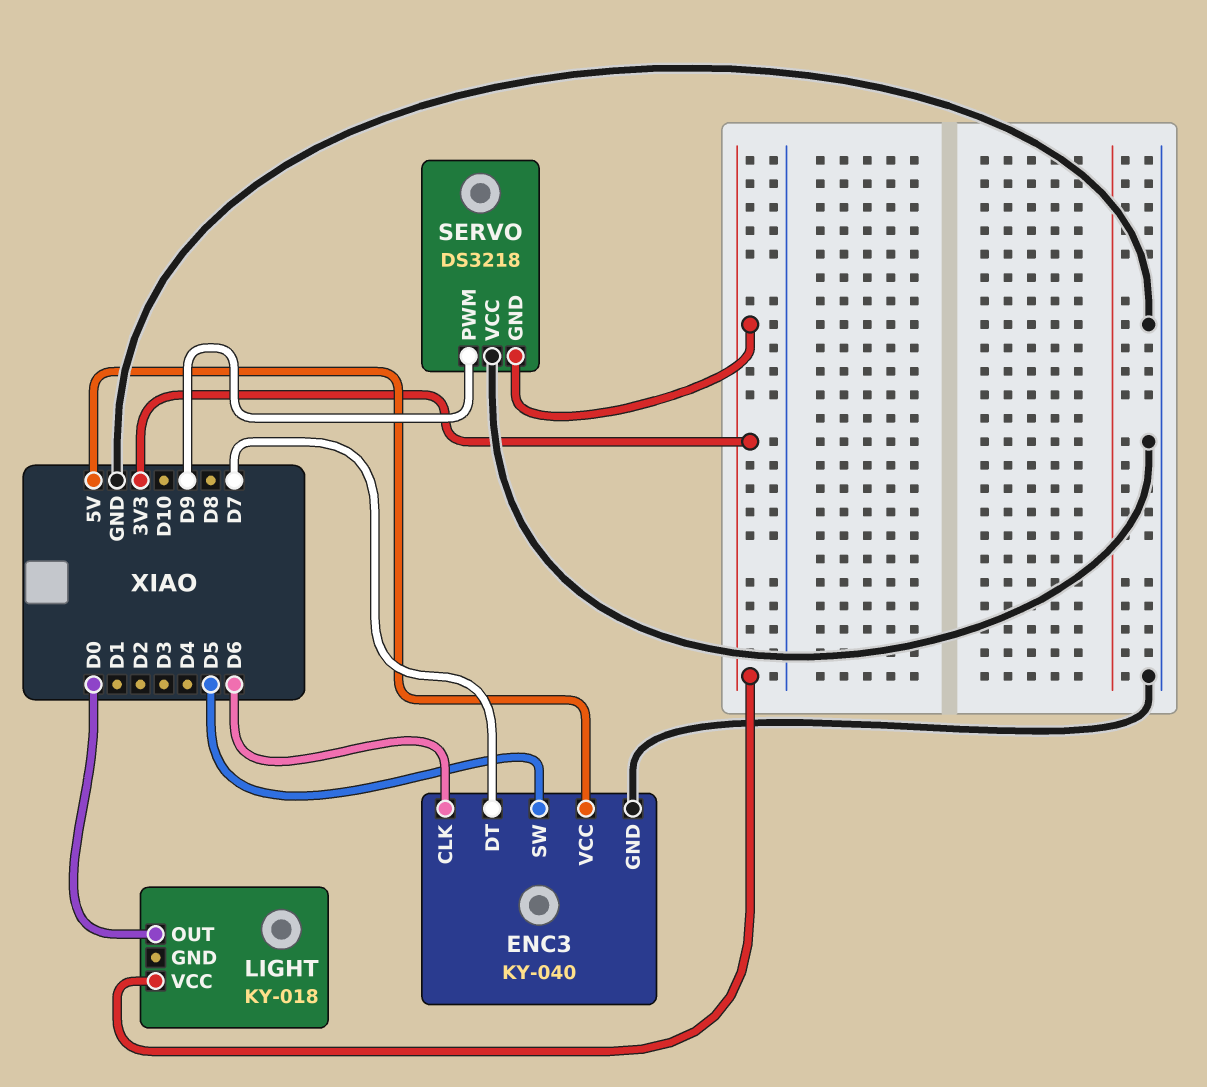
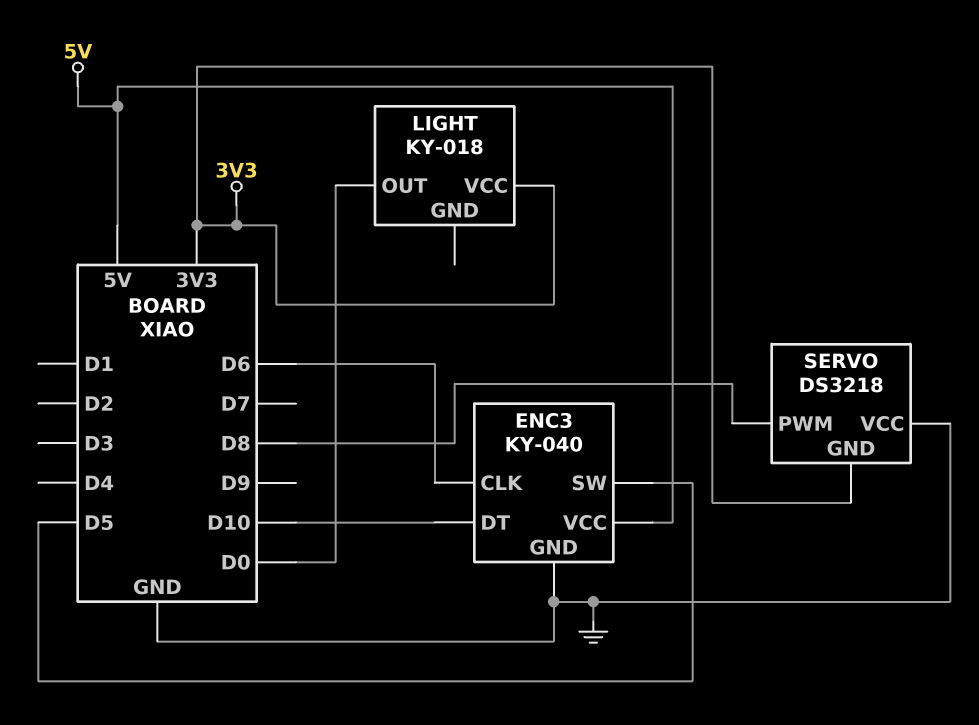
ENC3 pin DT: D7 -> D10
SERVO pin PWM: D9 -> D8

